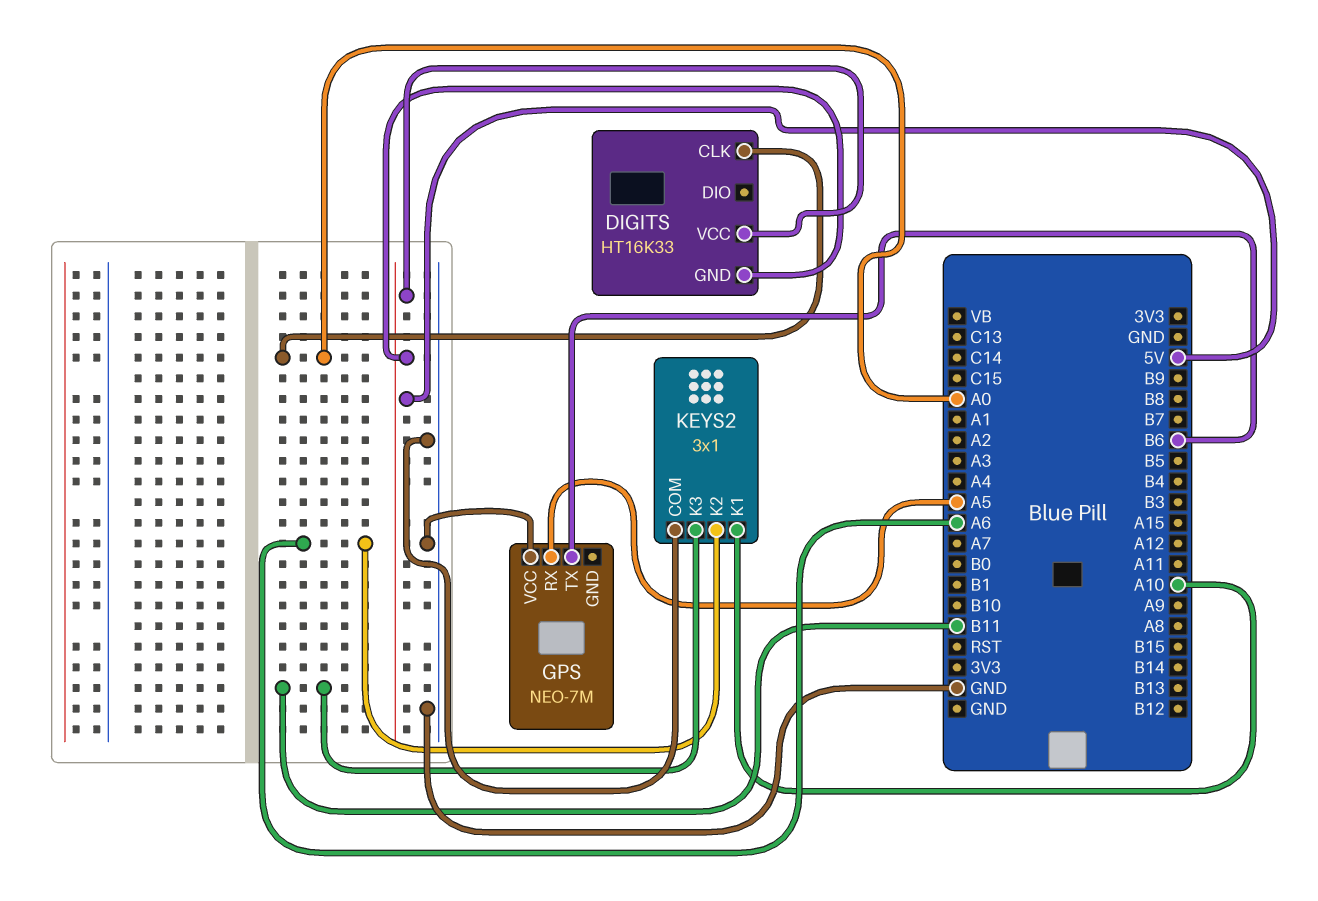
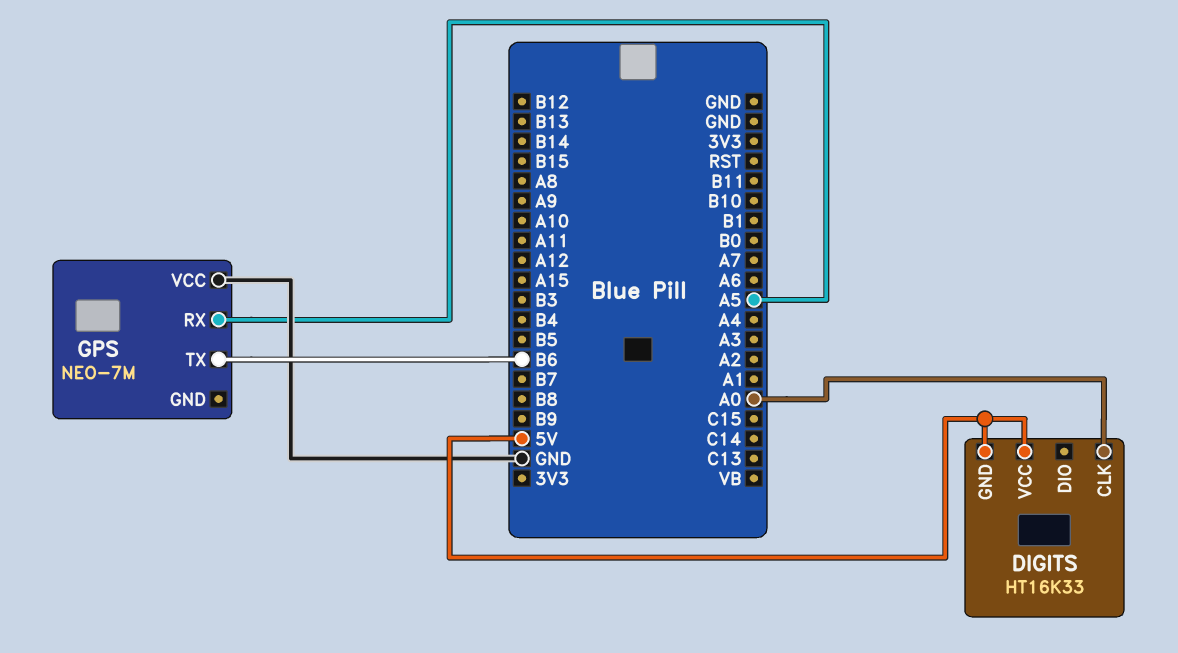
KEYS2: 3x1 -> none
KEYS2 pin COM: GND -> none
KEYS2 pin K1: A10 -> none
KEYS2 pin K2: A6 -> none
KEYS2 pin K3: B11 -> none

